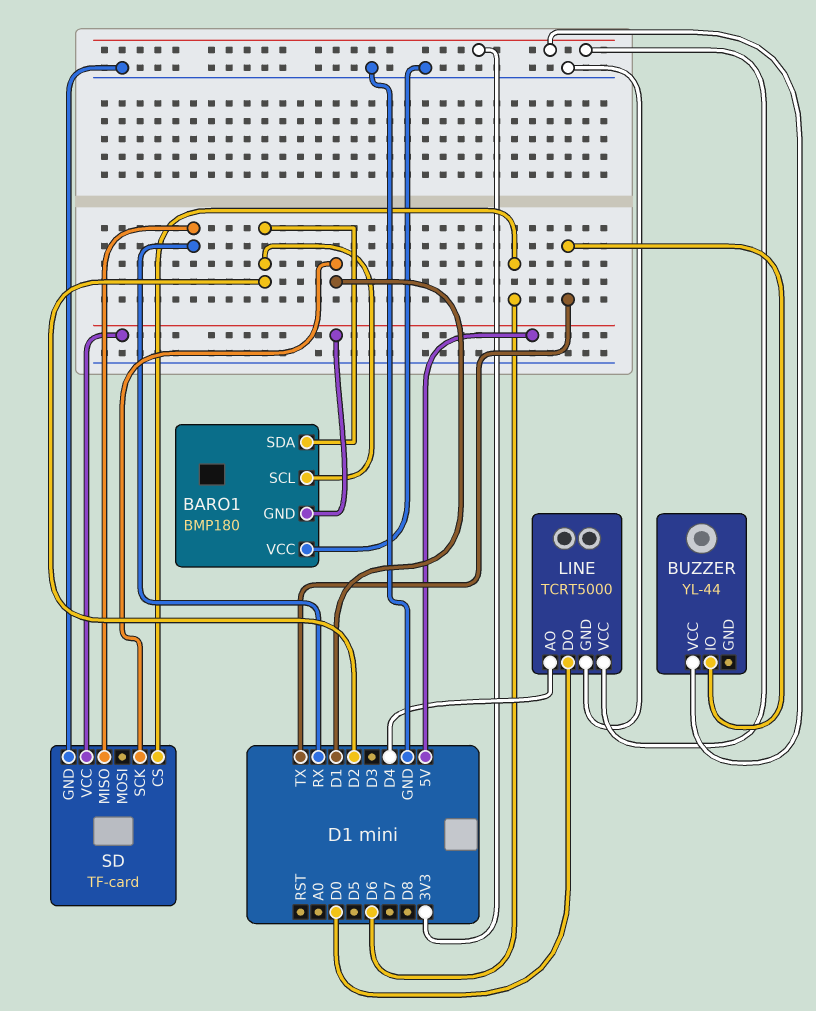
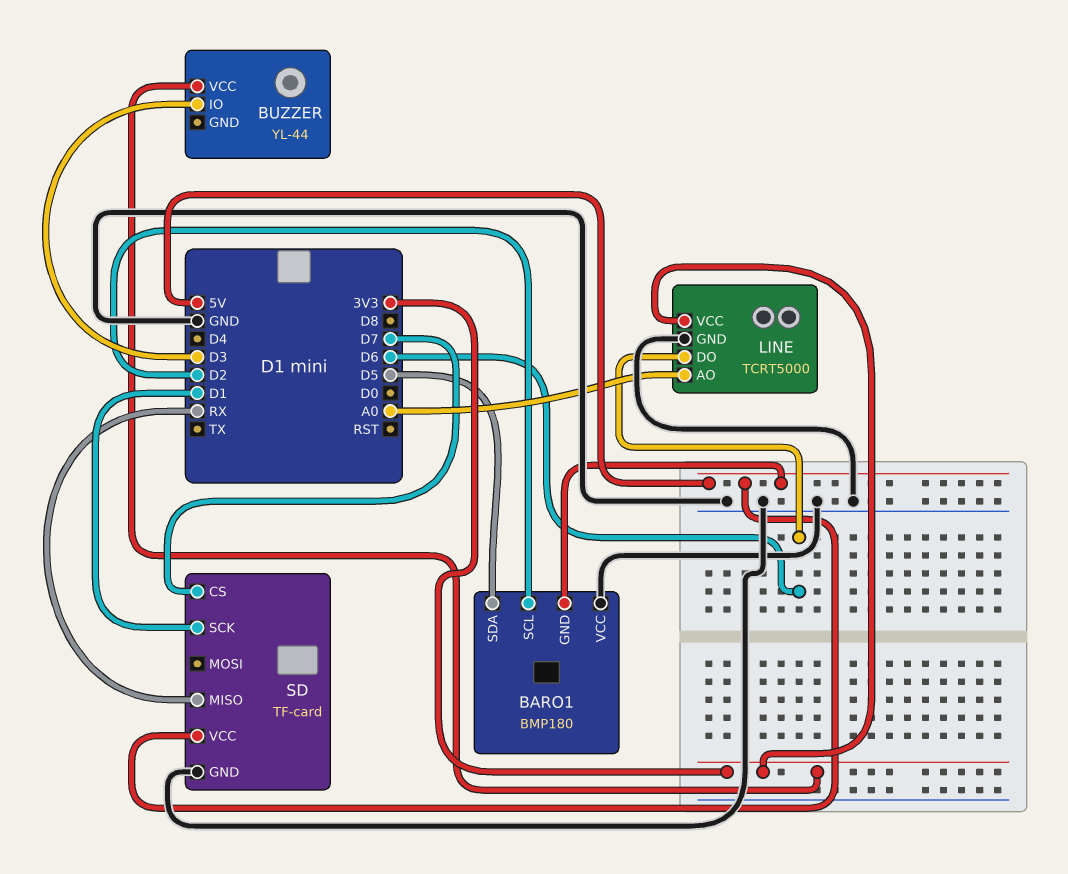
BARO1 pin SDA: D2 -> D5
BUZZER pin IO: TX -> D3
LINE pin AO: D4 -> A0
LINE pin DO: D0 -> D6
SD pin CS: D6 -> D7

